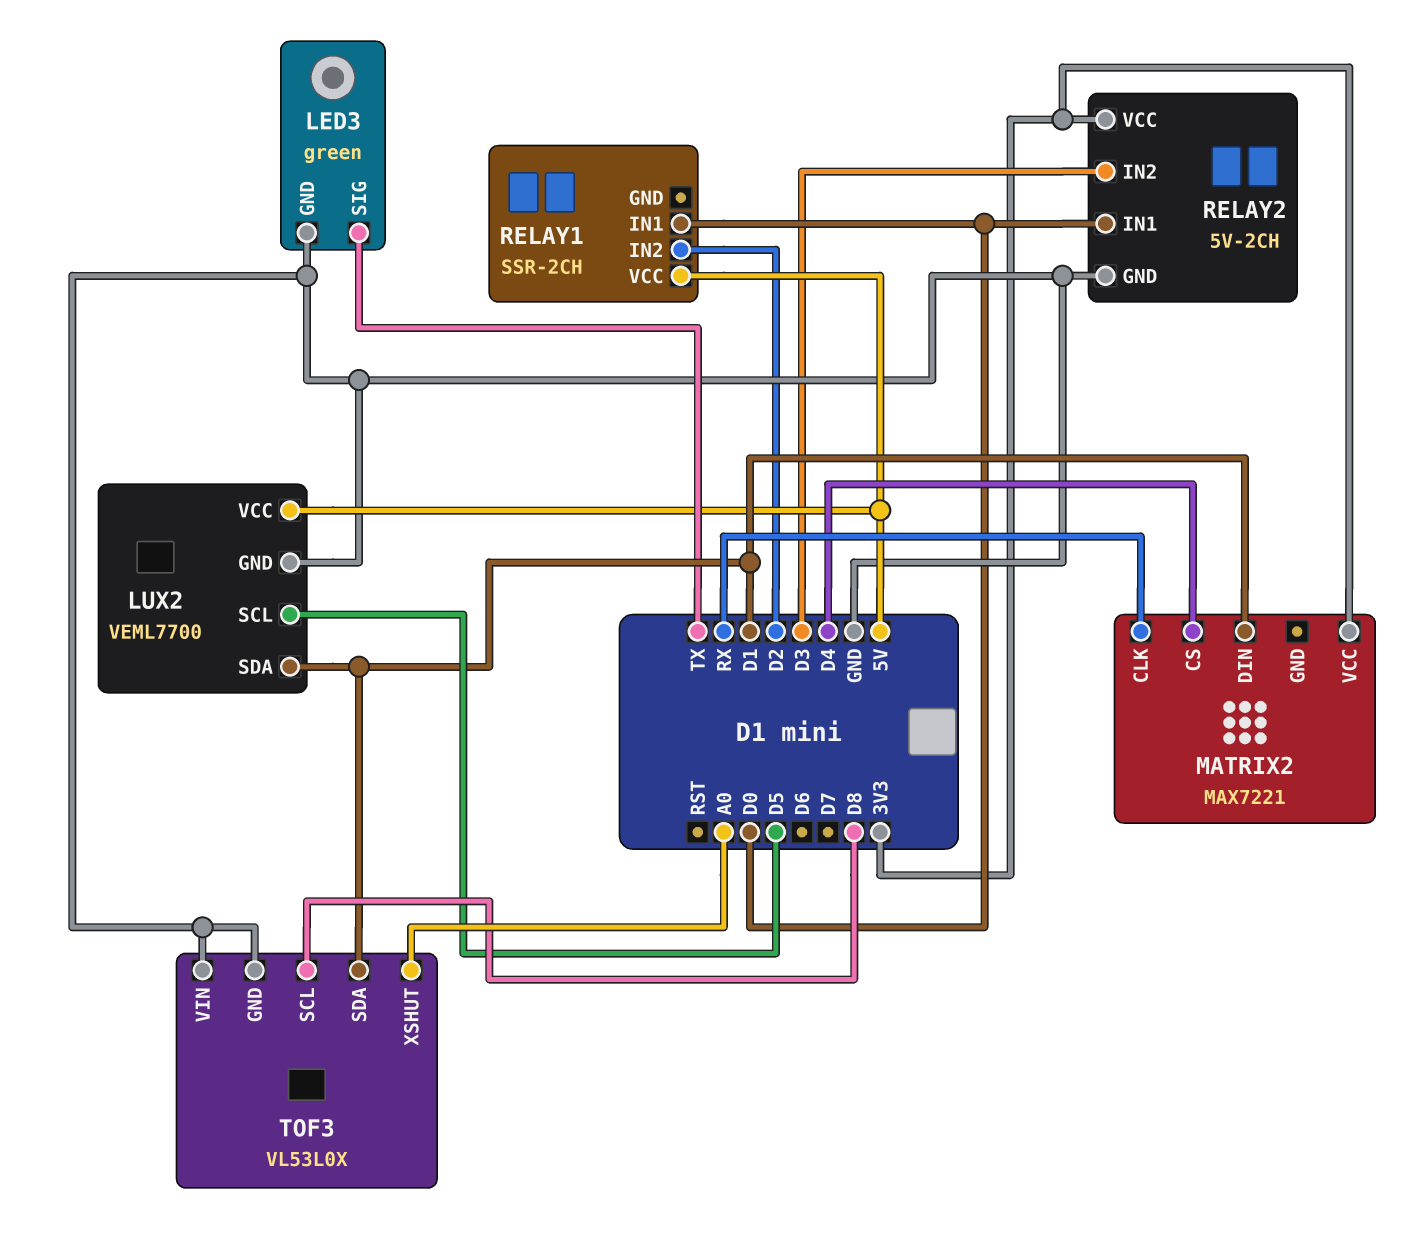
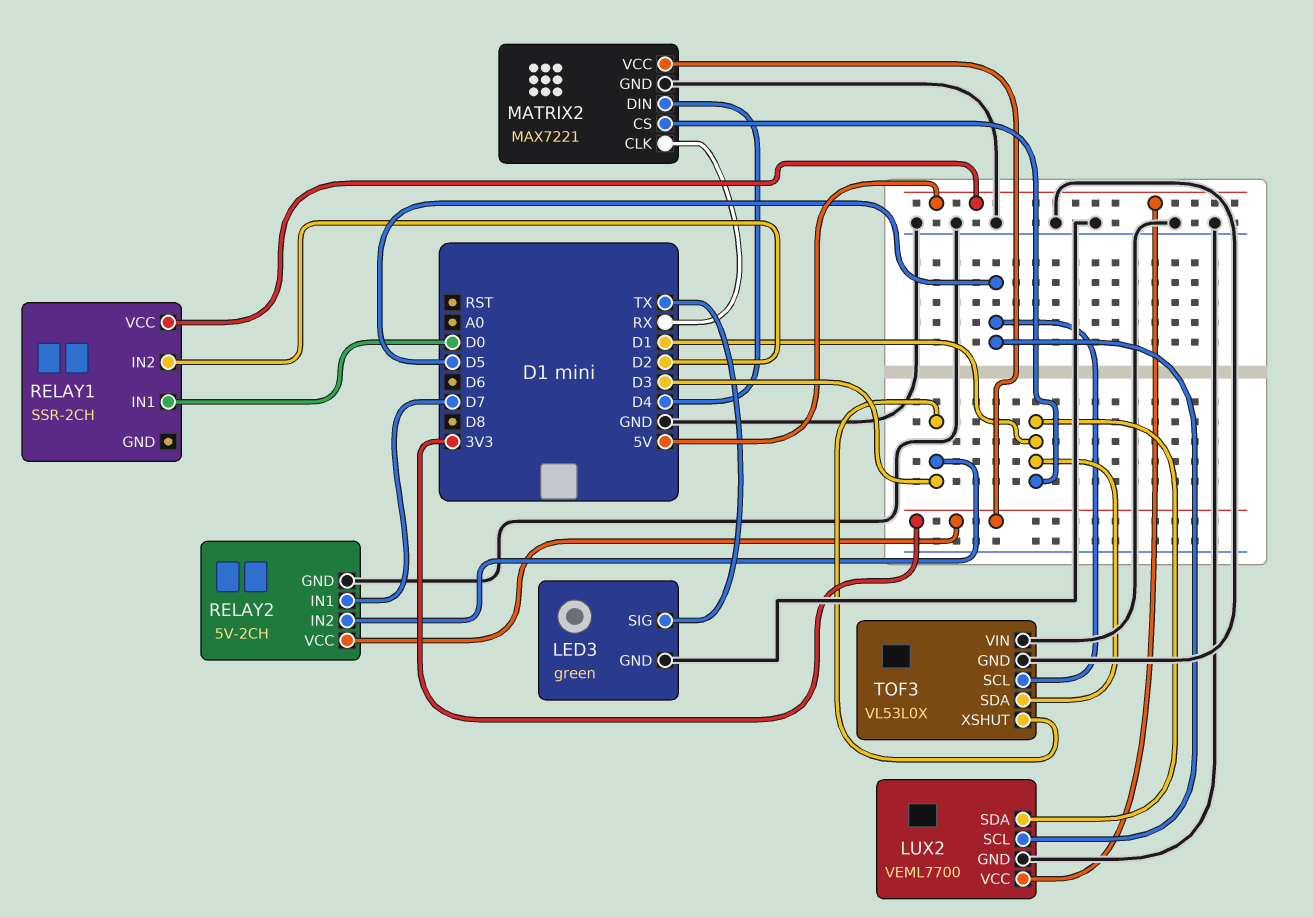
MATRIX2 pin CS: D4 -> D1
MATRIX2 pin DIN: D1 -> D4
MATRIX2 pin GND: none -> GND
RELAY2 pin IN1: D0 -> D7
TOF3 pin SCL: D8 -> D5
TOF3 pin XSHUT: A0 -> D3

